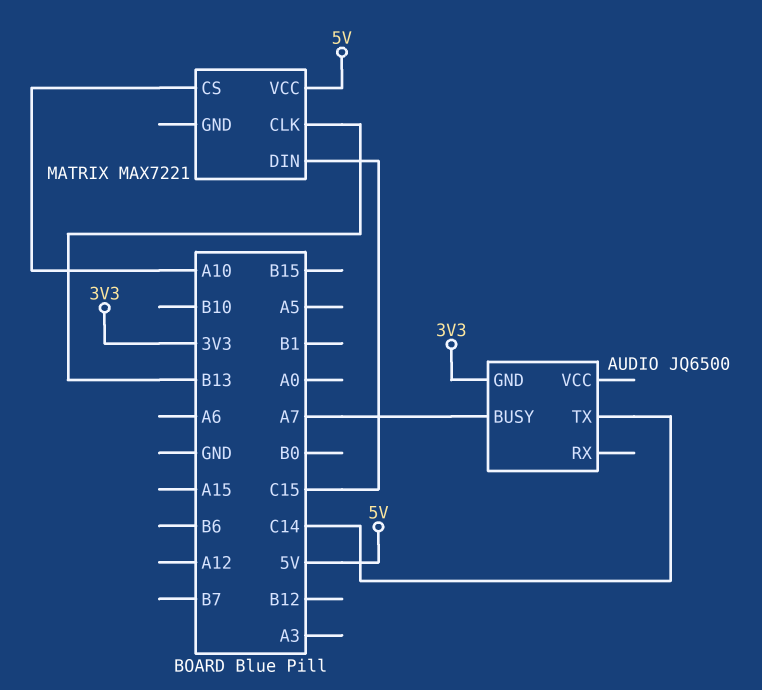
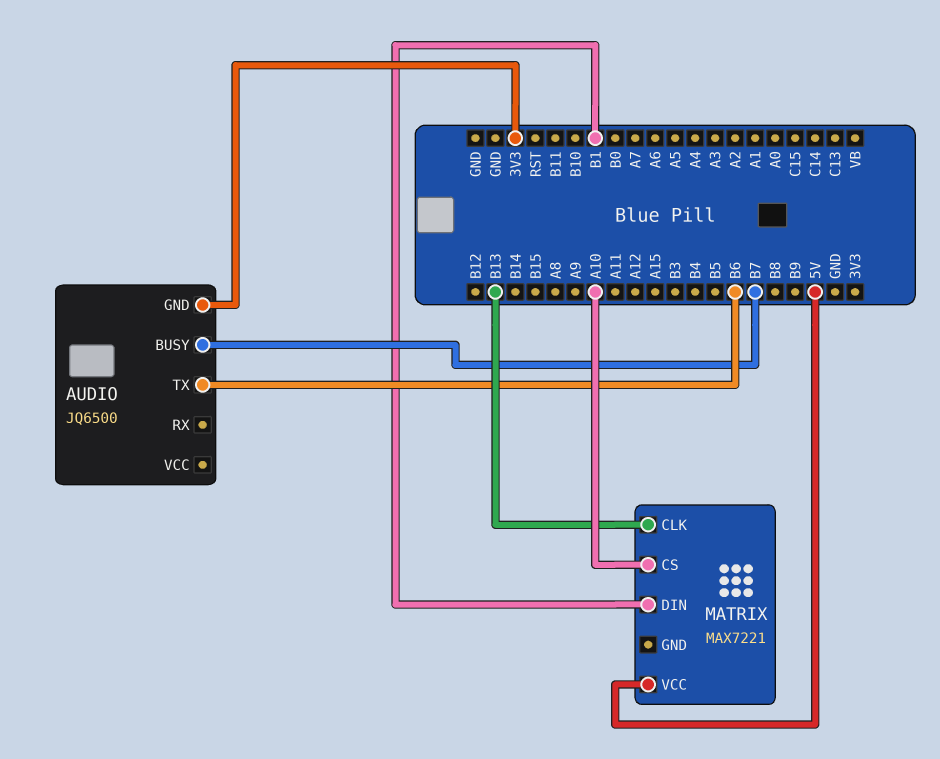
AUDIO pin BUSY: A7 -> B7
AUDIO pin TX: C14 -> B6
MATRIX pin DIN: C15 -> B1

